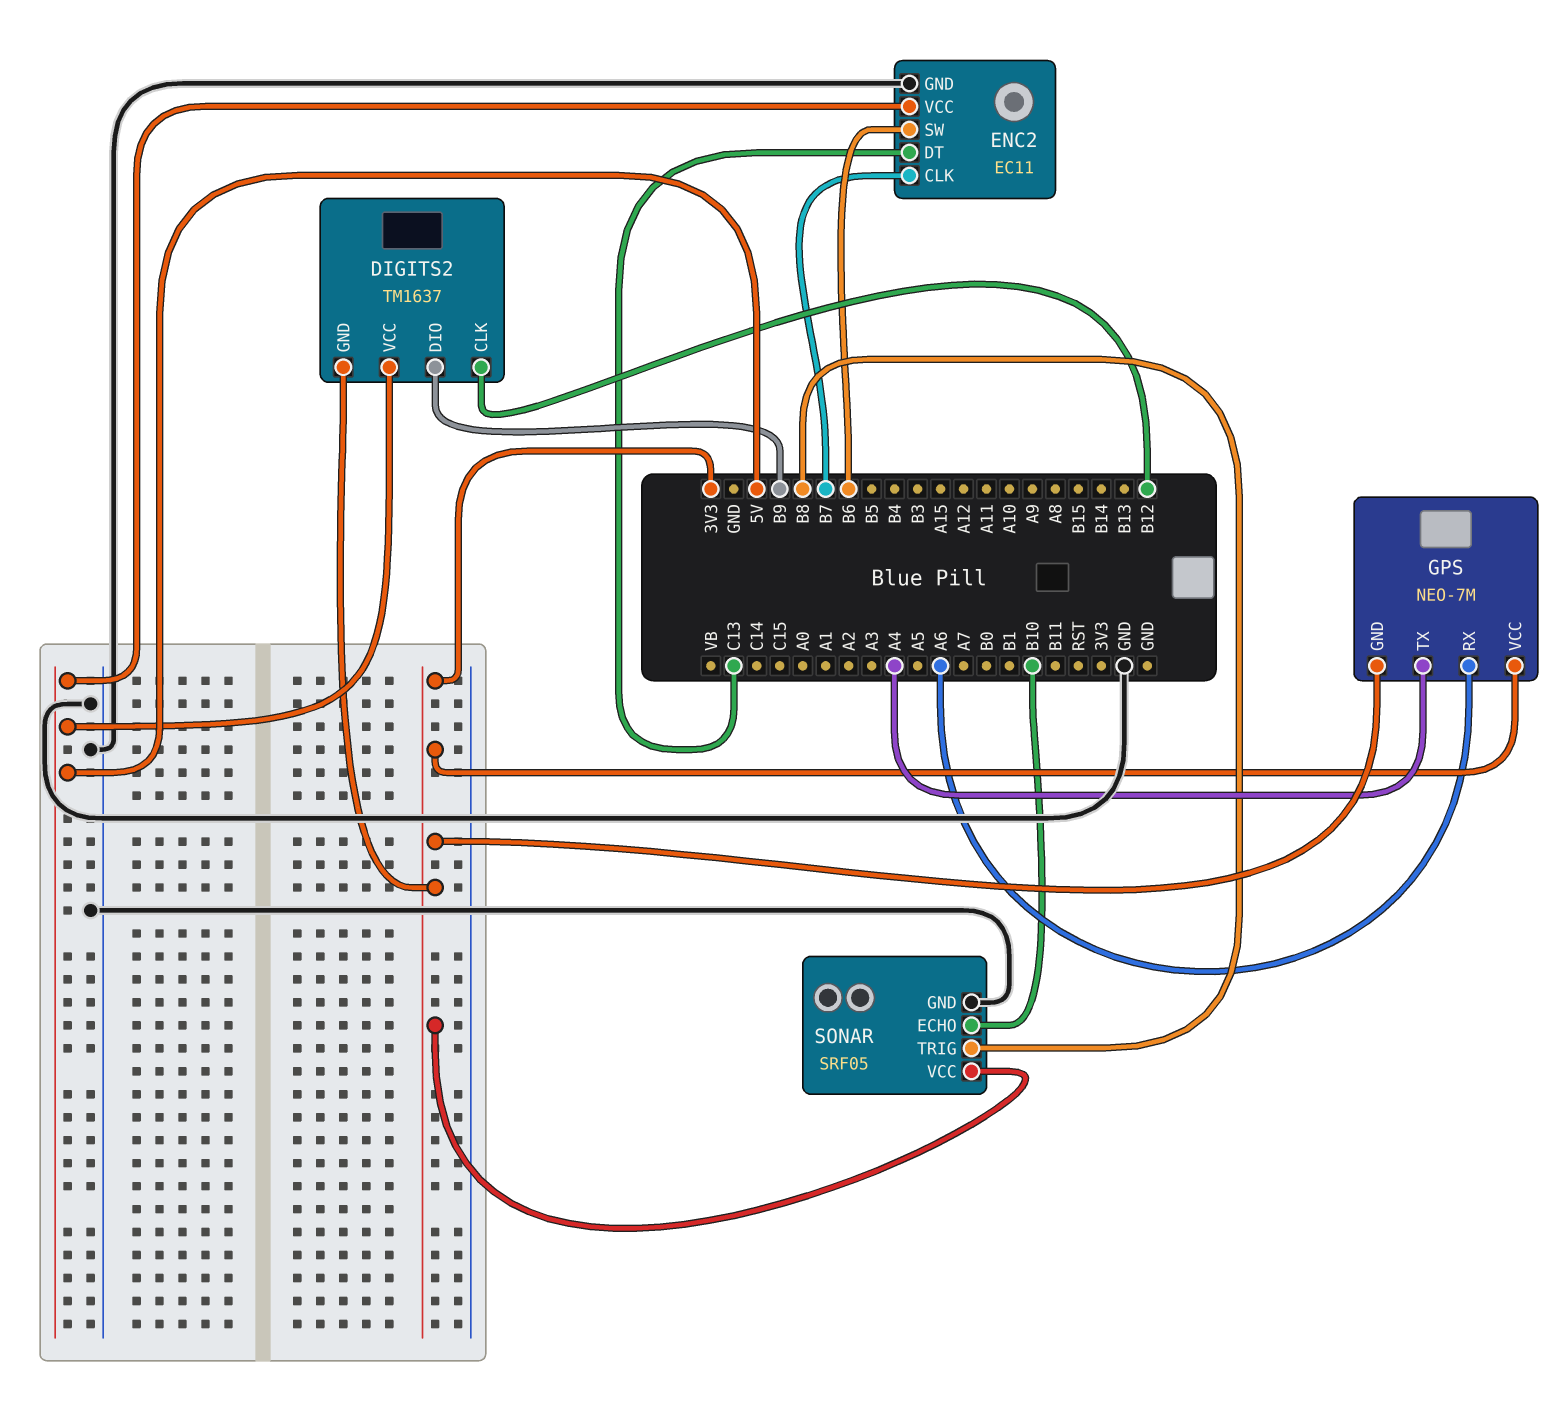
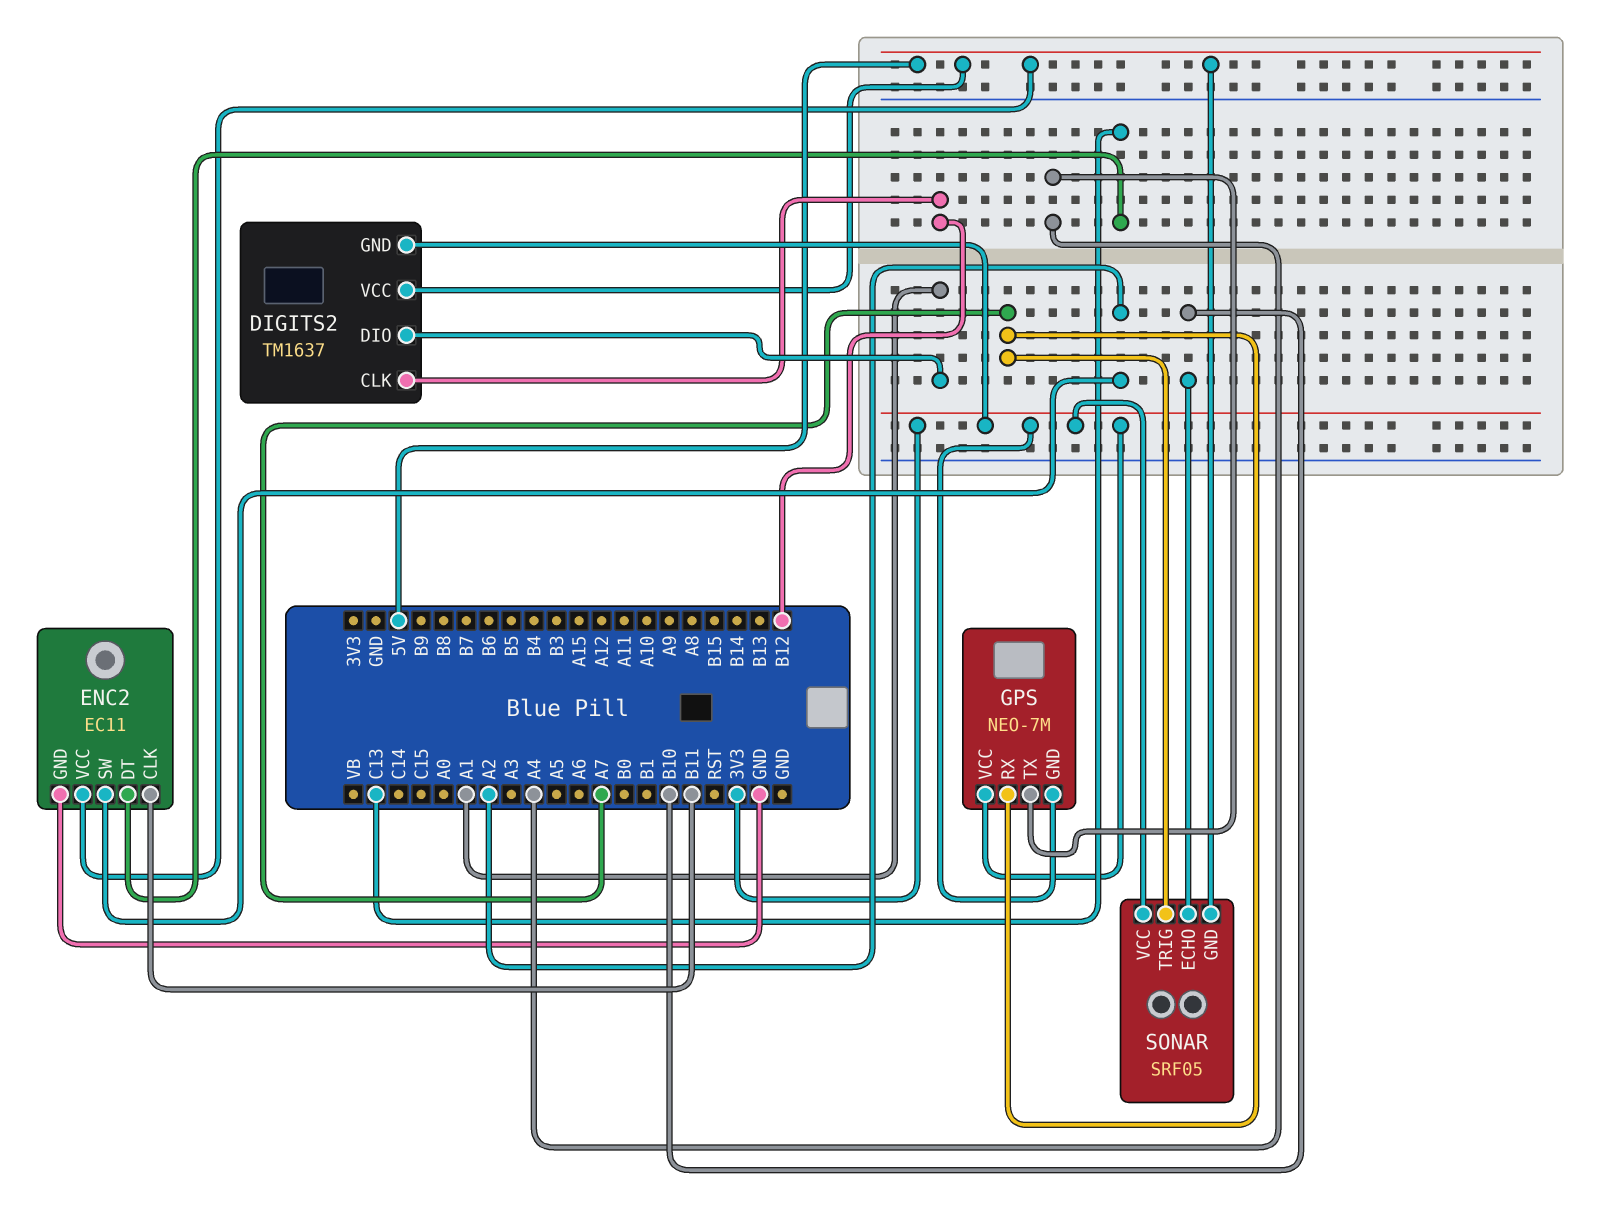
DIGITS2 pin DIO: B9 -> A1
ENC2 pin CLK: B7 -> B11
ENC2 pin SW: B6 -> A2
GPS pin RX: A6 -> A7
SONAR pin GND: GND -> 5V
SONAR pin TRIG: B8 -> A7

